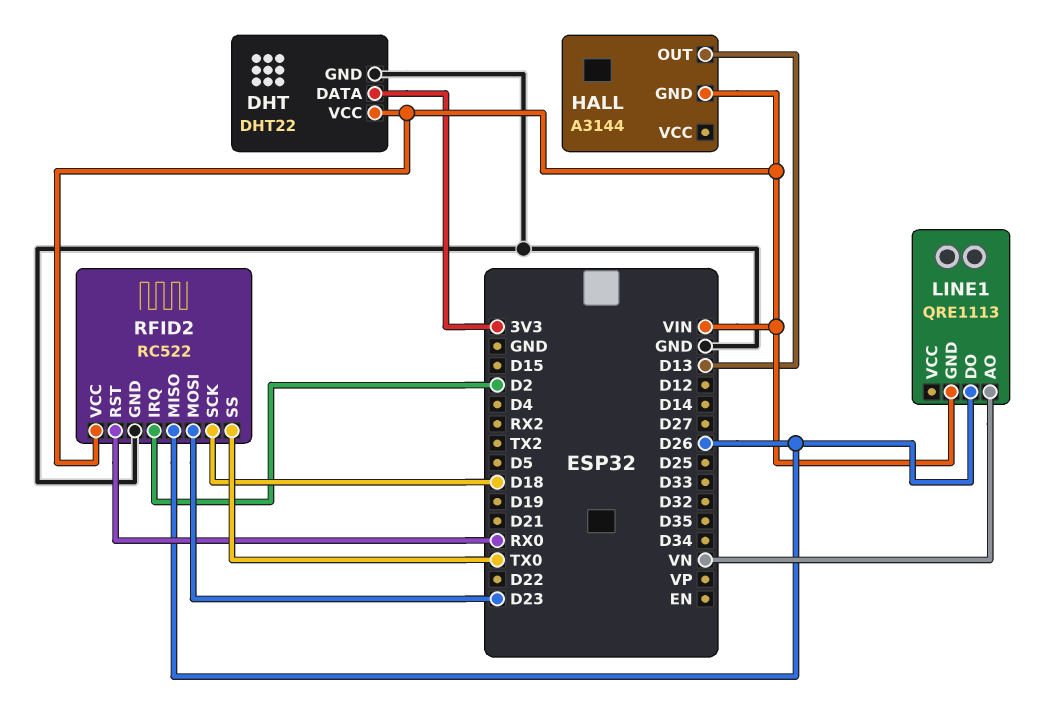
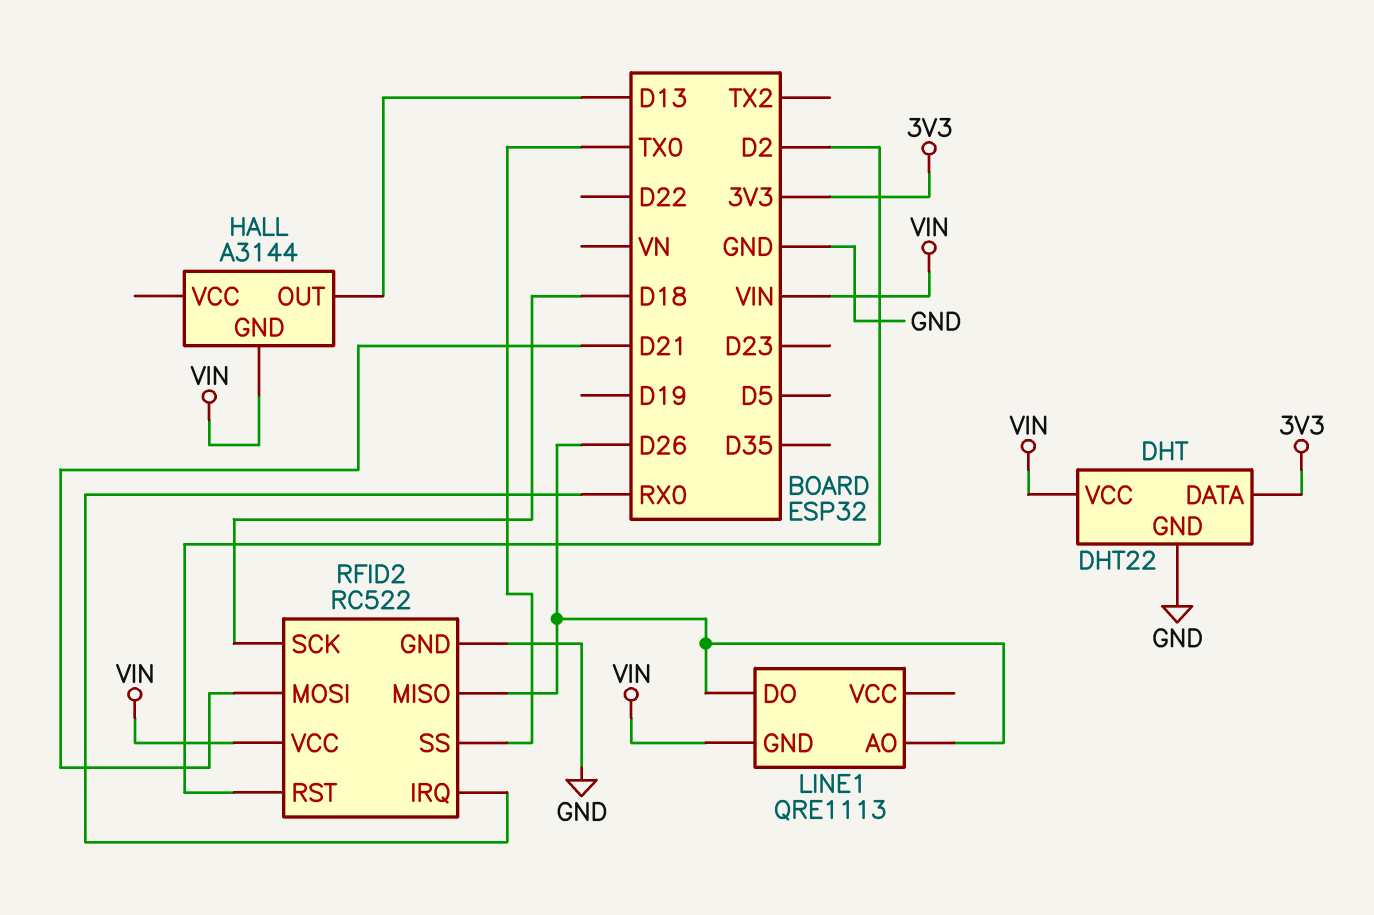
LINE1 pin AO: VN -> D26
RFID2 pin IRQ: D2 -> RX0
RFID2 pin MOSI: D23 -> D21
RFID2 pin RST: RX0 -> D2

